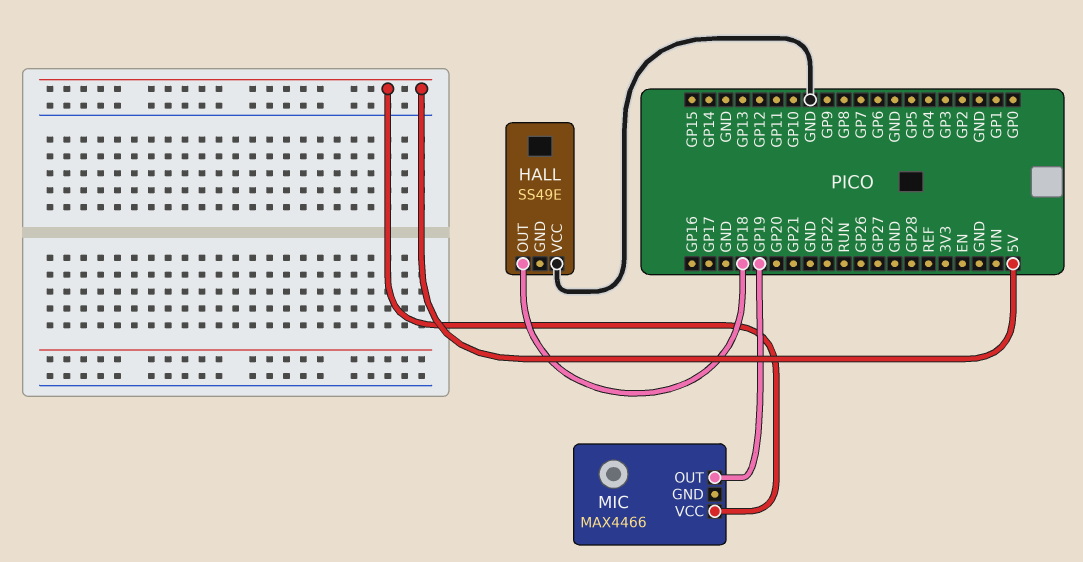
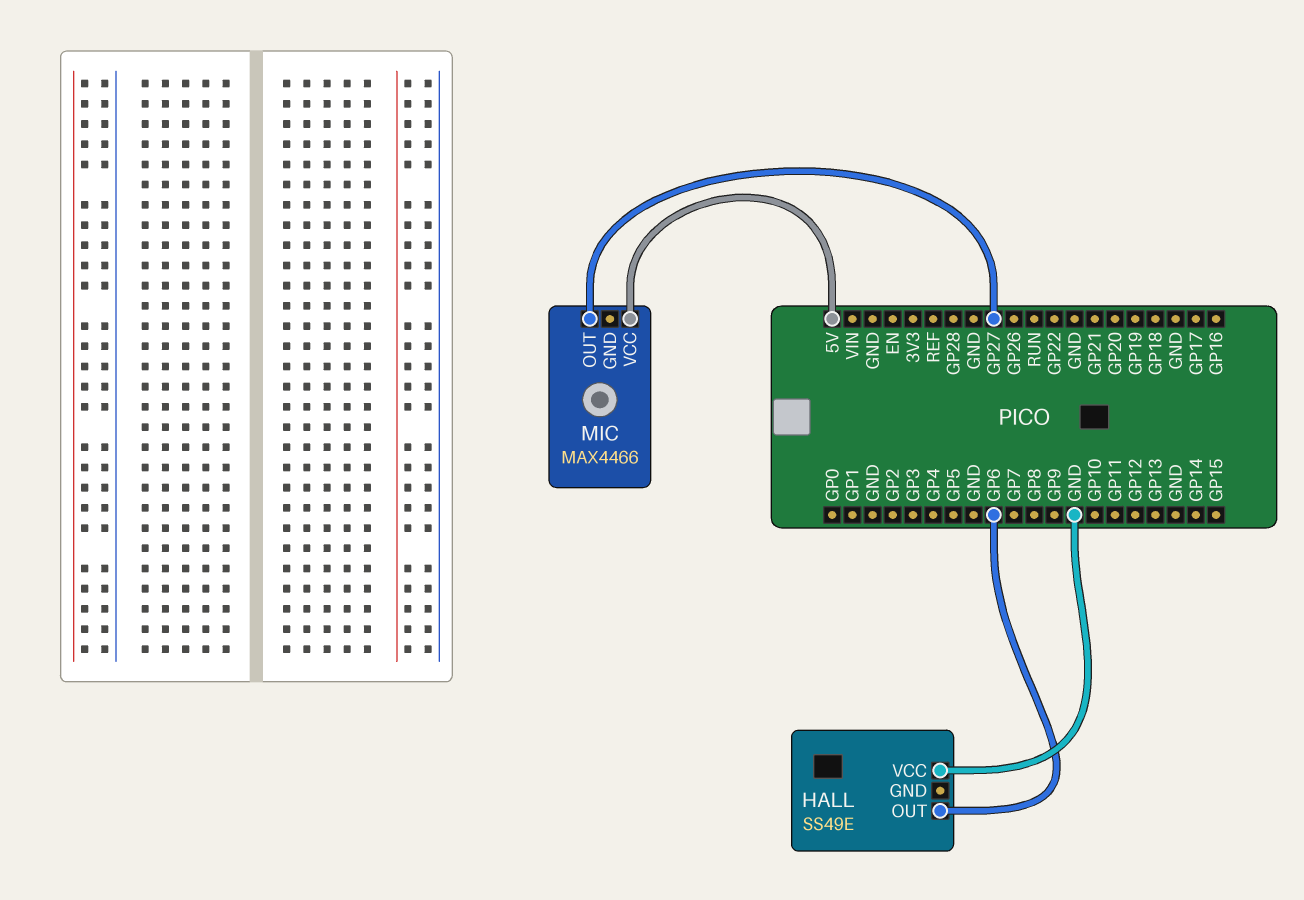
HALL pin OUT: GP18 -> GP6
MIC pin OUT: GP19 -> GP27

